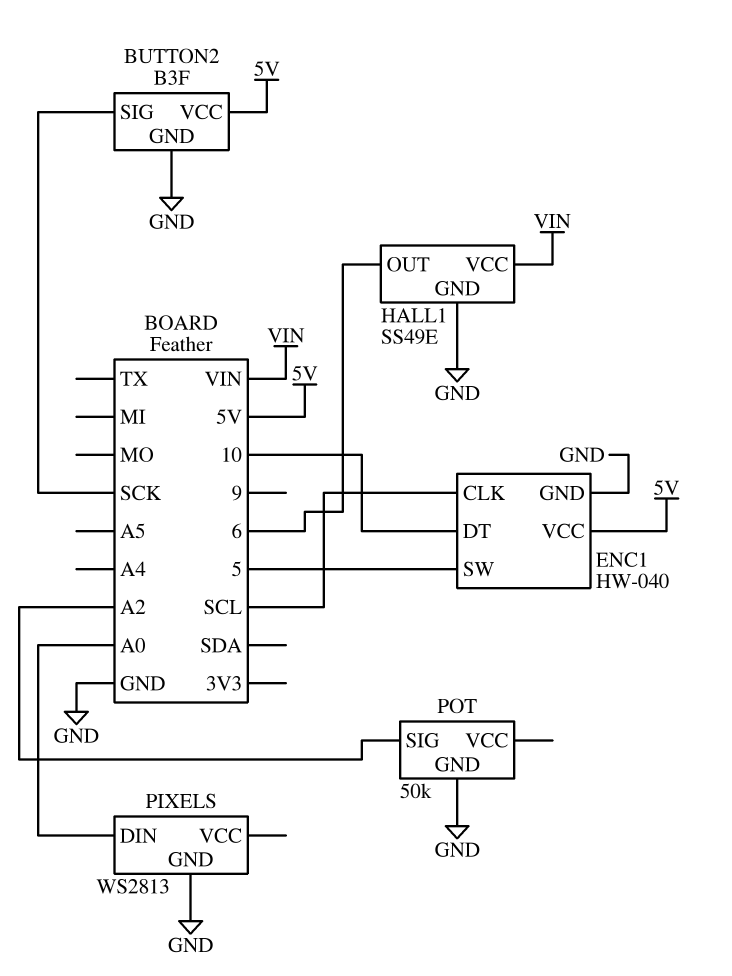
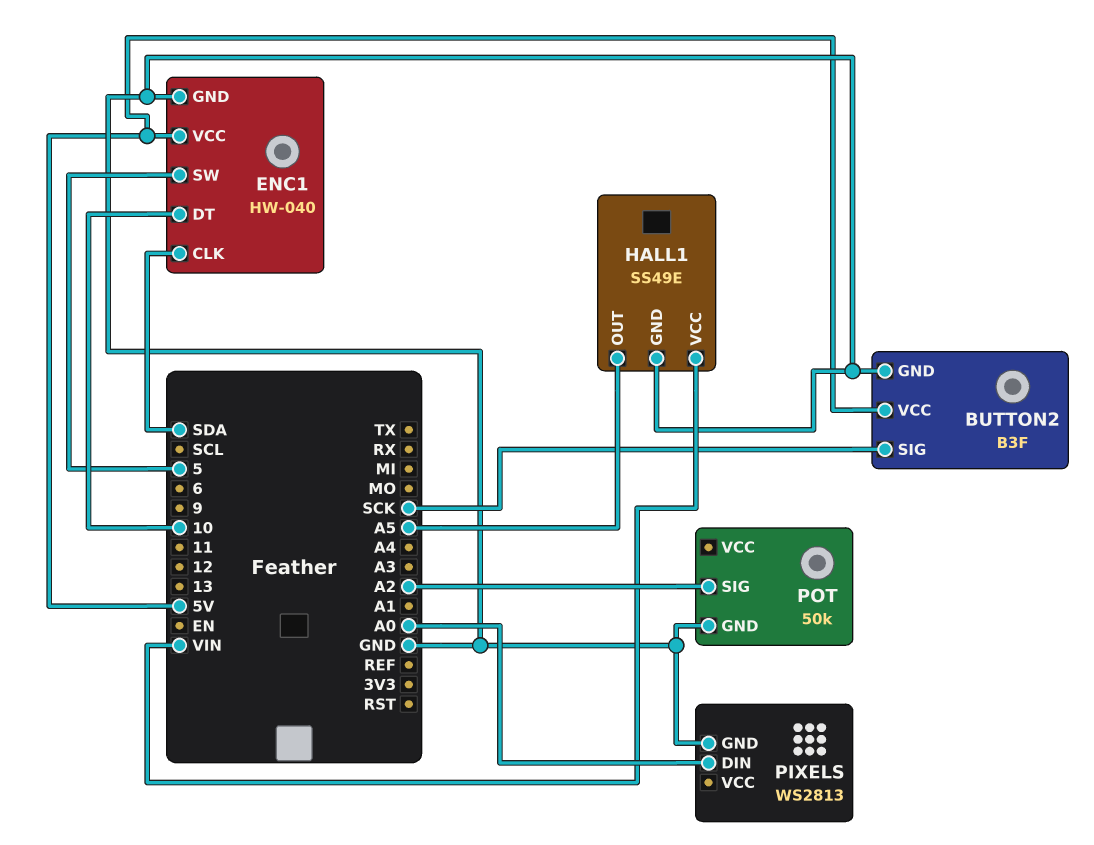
ENC1 pin CLK: SCL -> SDA
HALL1 pin OUT: 6 -> A5

